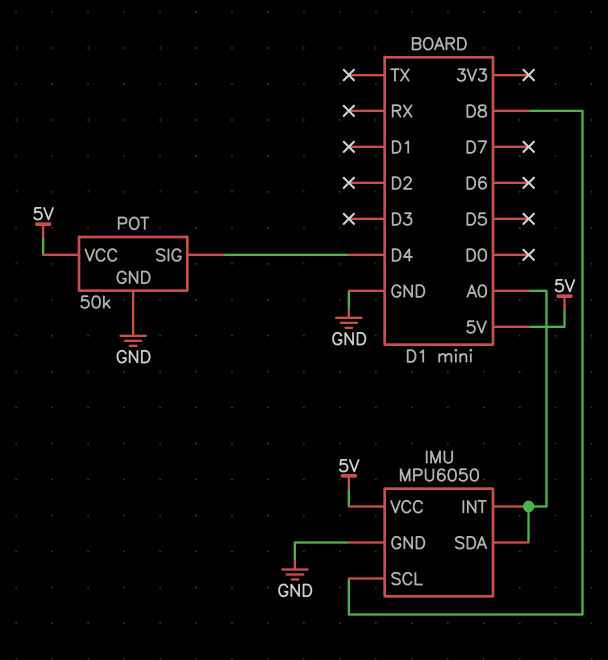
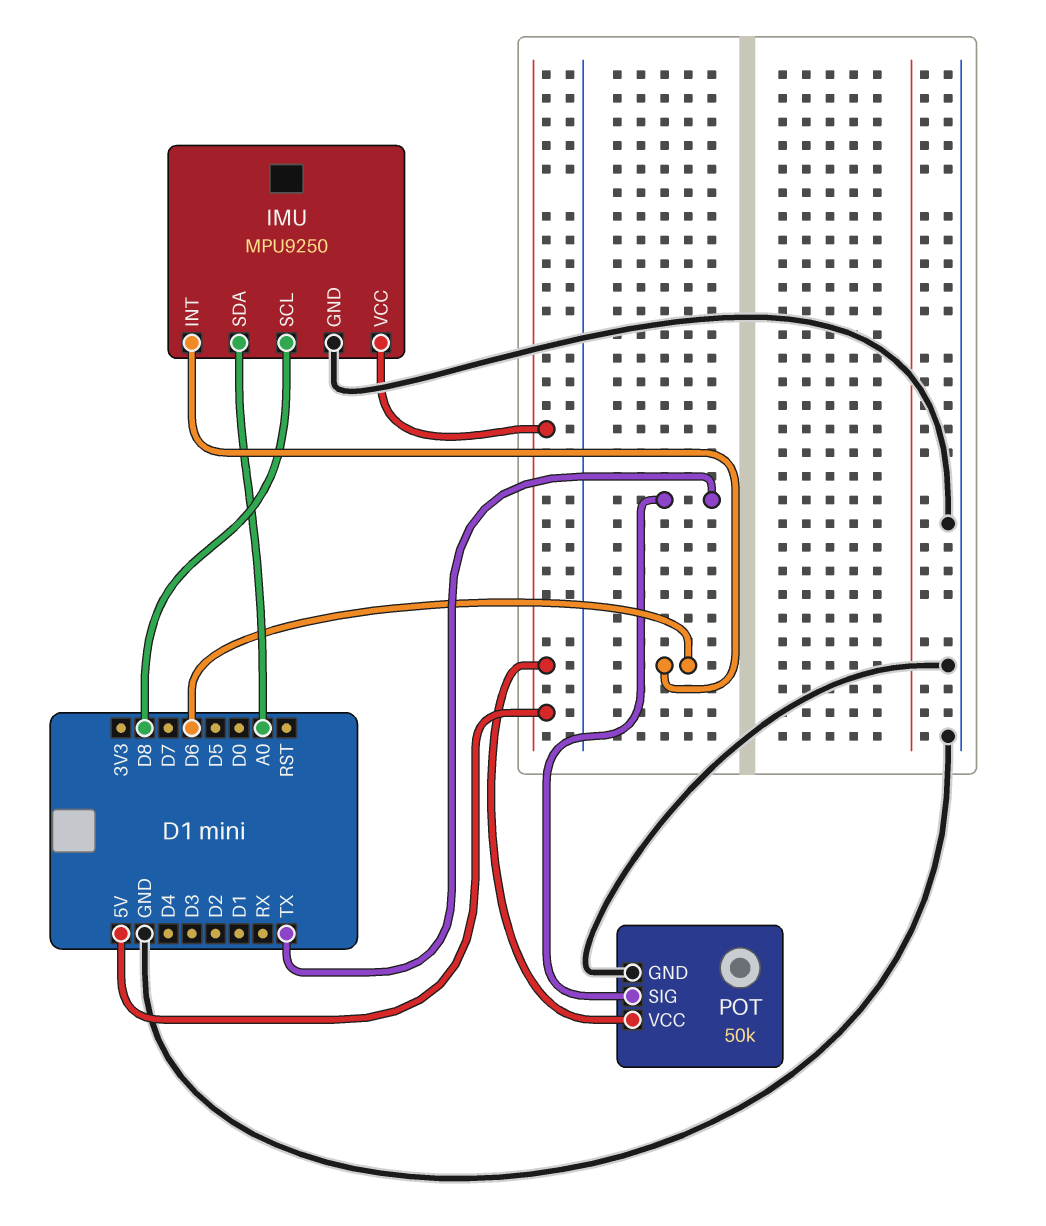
IMU: MPU6050 -> MPU9250
IMU pin INT: A0 -> D6
POT pin SIG: D4 -> TX

